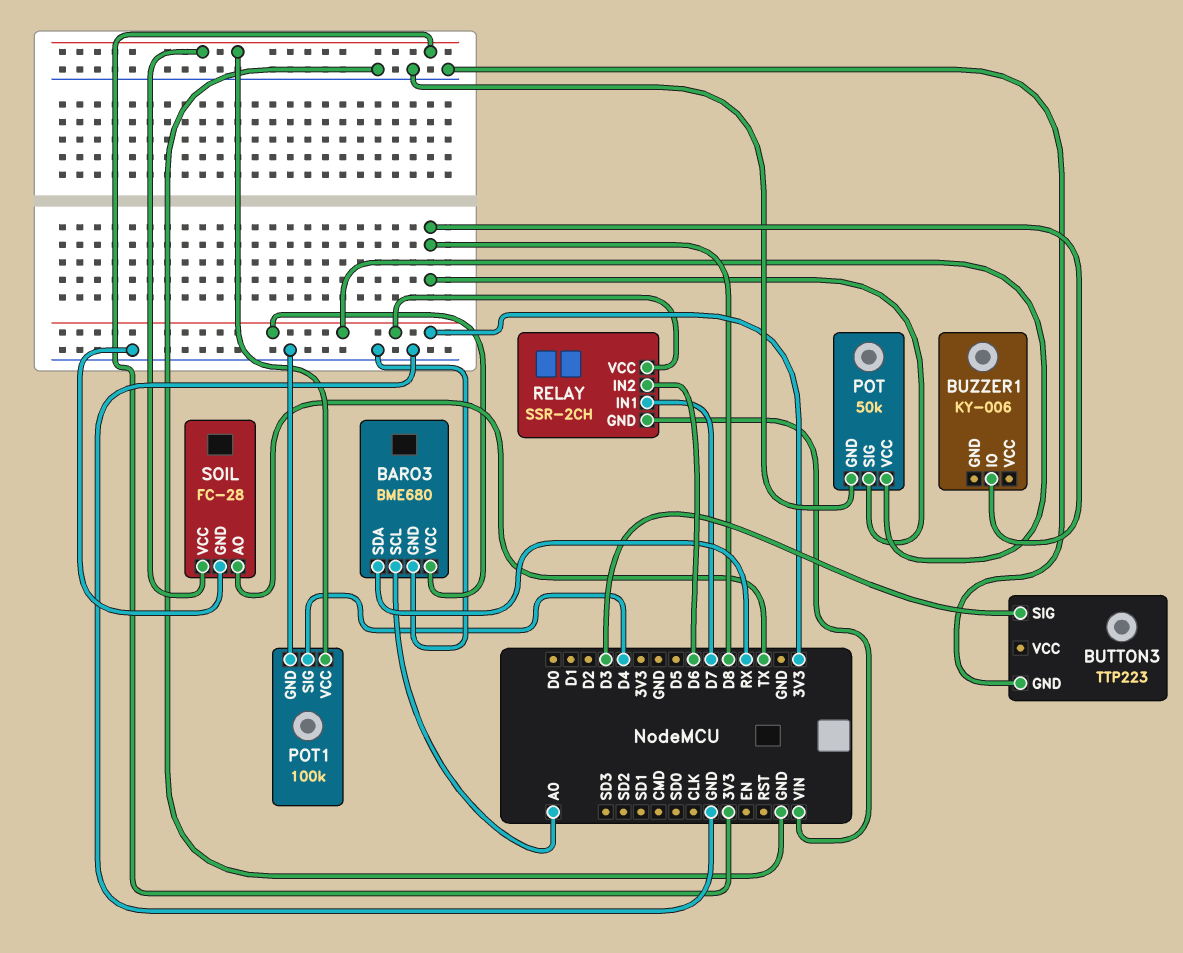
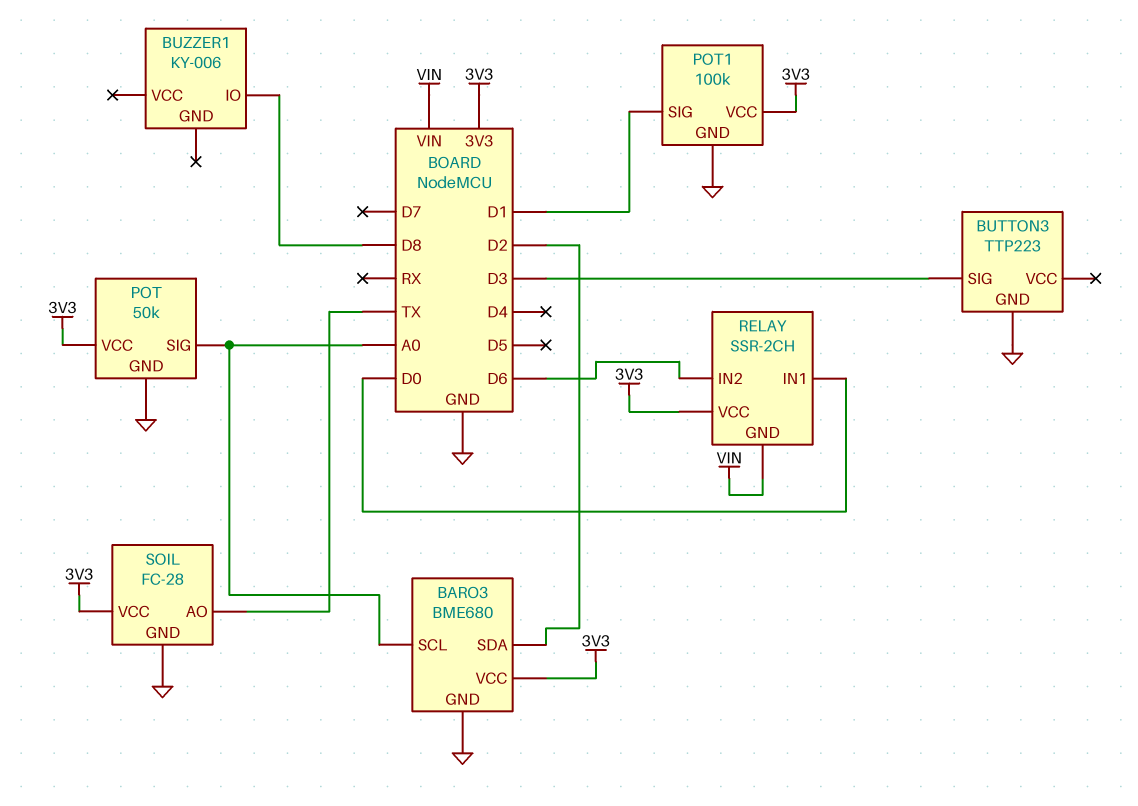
BARO3 pin SDA: RX -> D2
POT pin SIG: D8 -> A0
POT1 pin SIG: D4 -> D1
RELAY pin IN1: D7 -> D0

